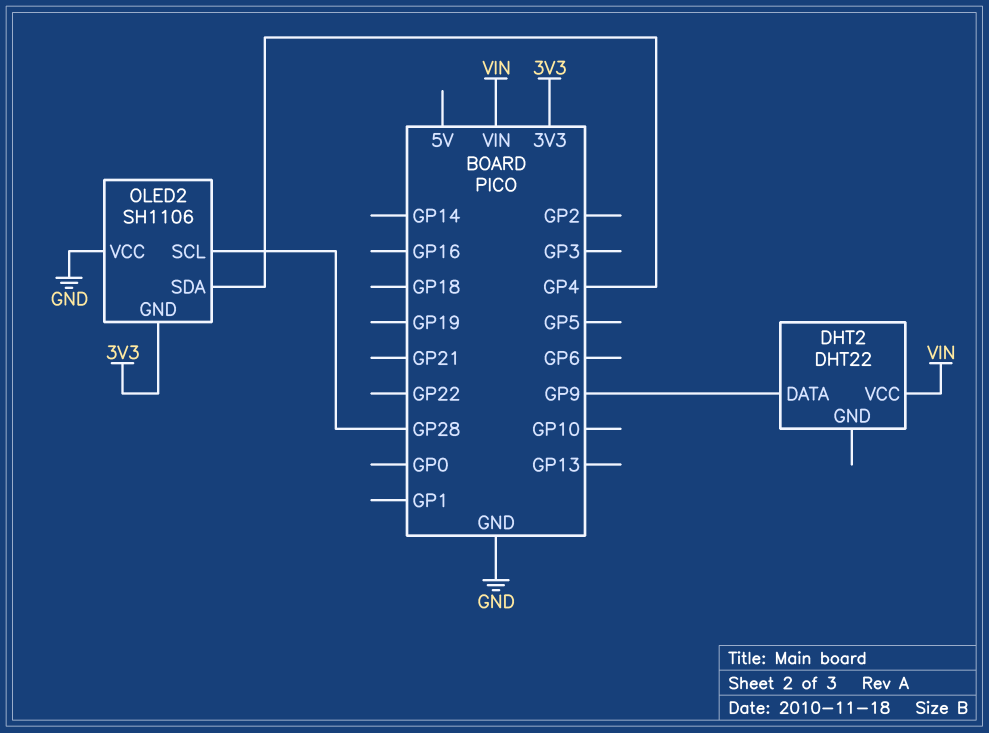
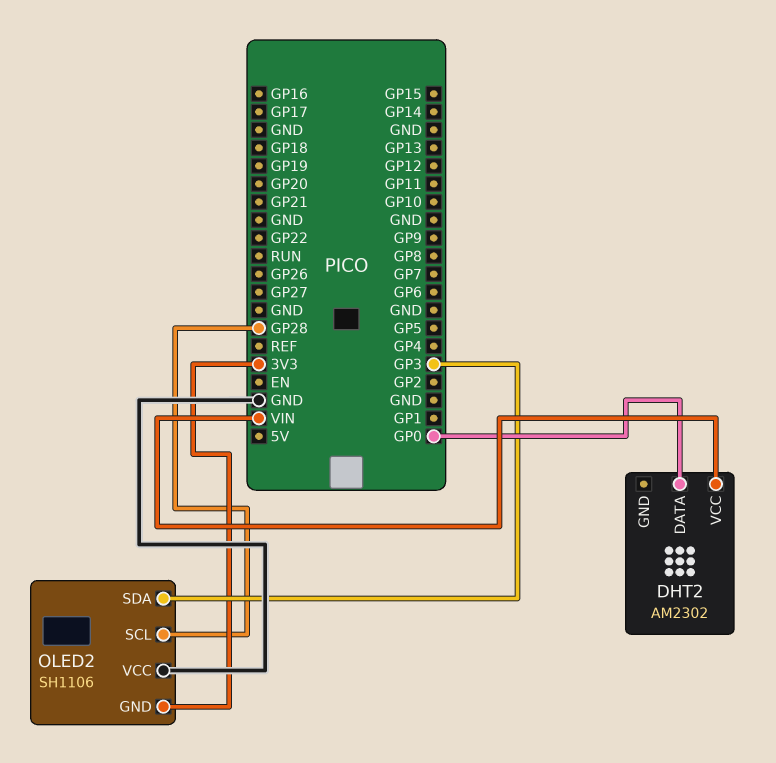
DHT2: DHT22 -> AM2302
DHT2 pin DATA: GP9 -> GP0
OLED2 pin SDA: GP4 -> GP3

